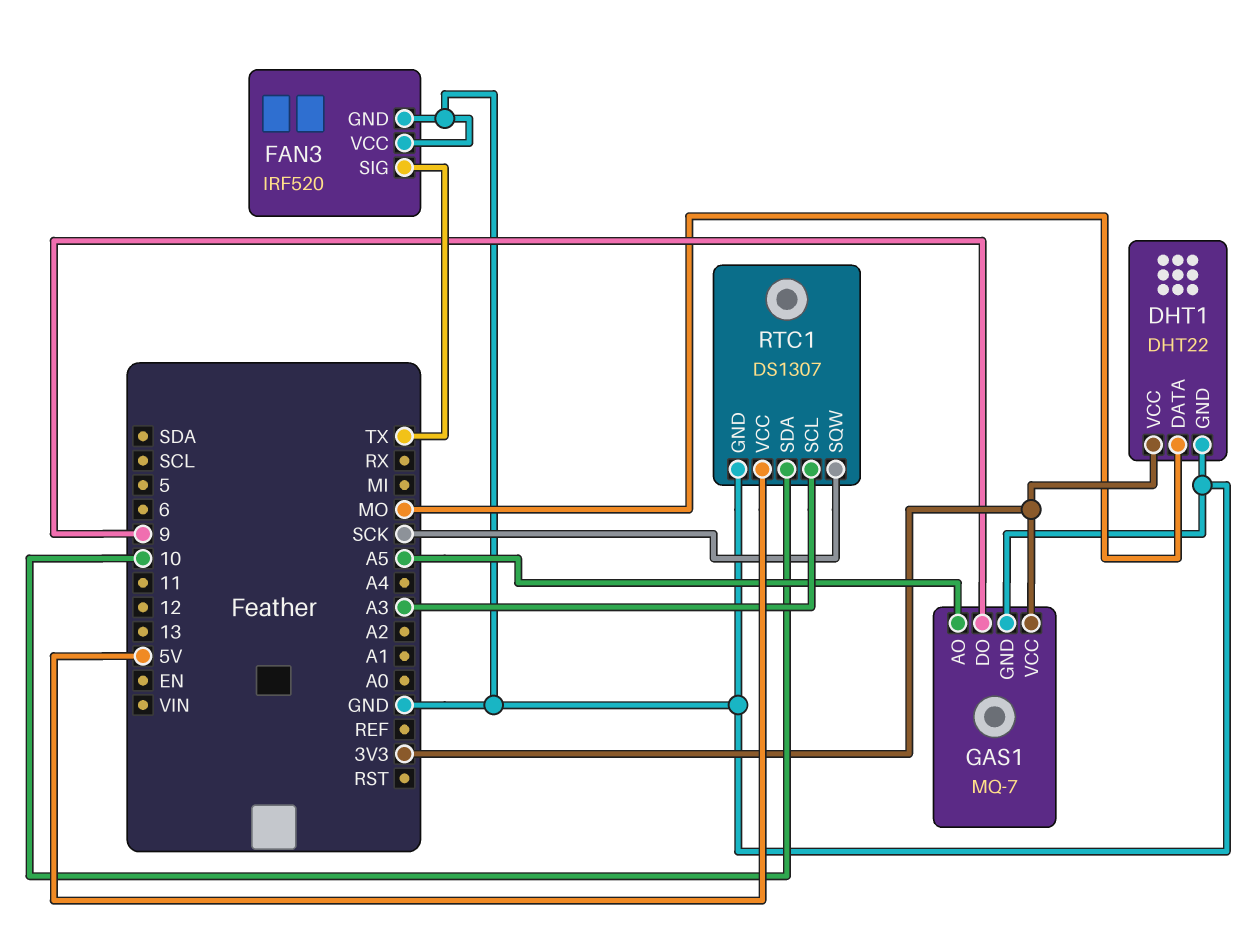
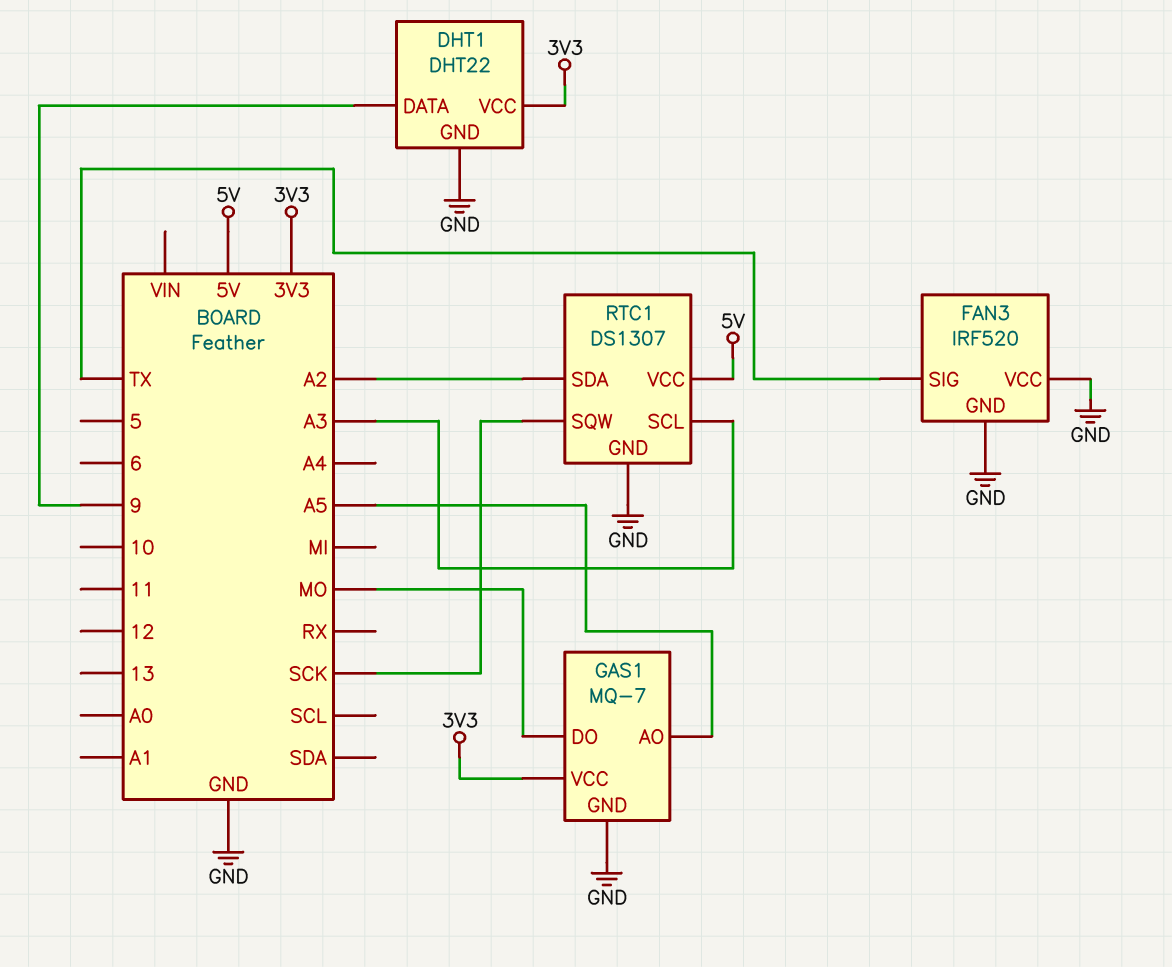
DHT1 pin DATA: MO -> 9
GAS1 pin DO: 9 -> MO
RTC1 pin SDA: 10 -> A2

